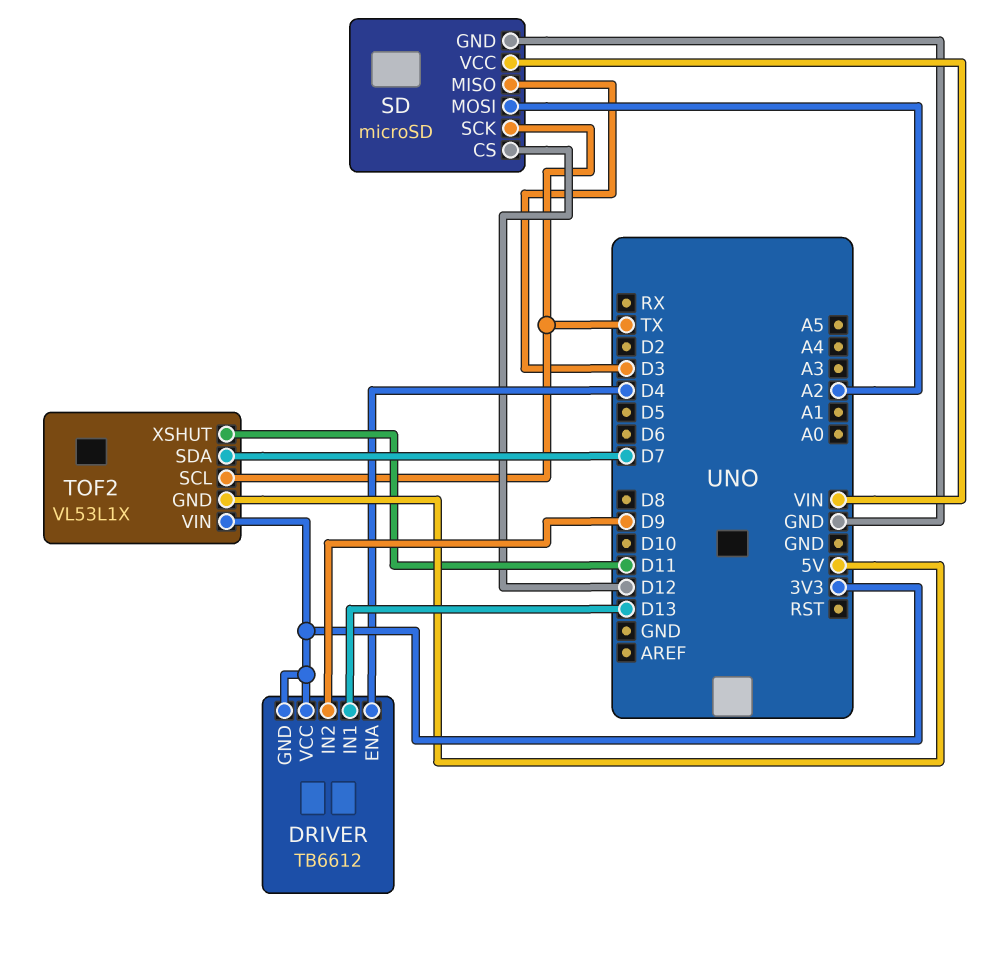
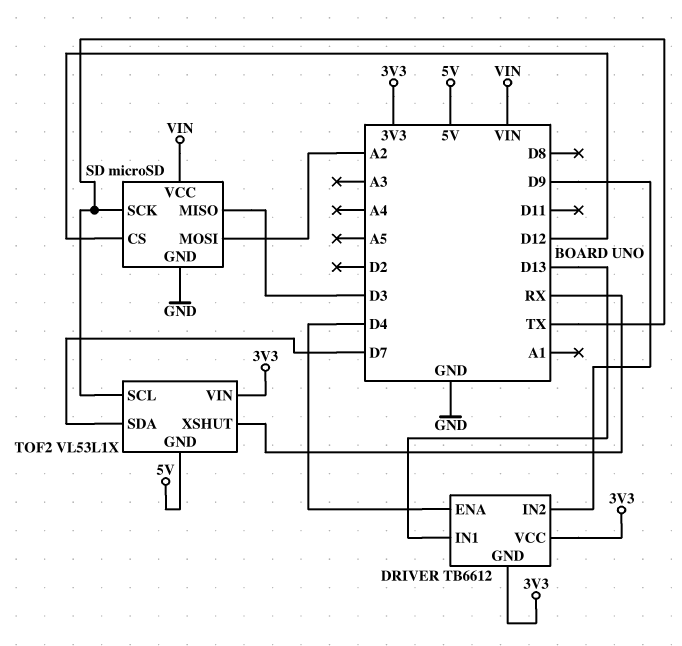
TOF2 pin XSHUT: D11 -> RX

